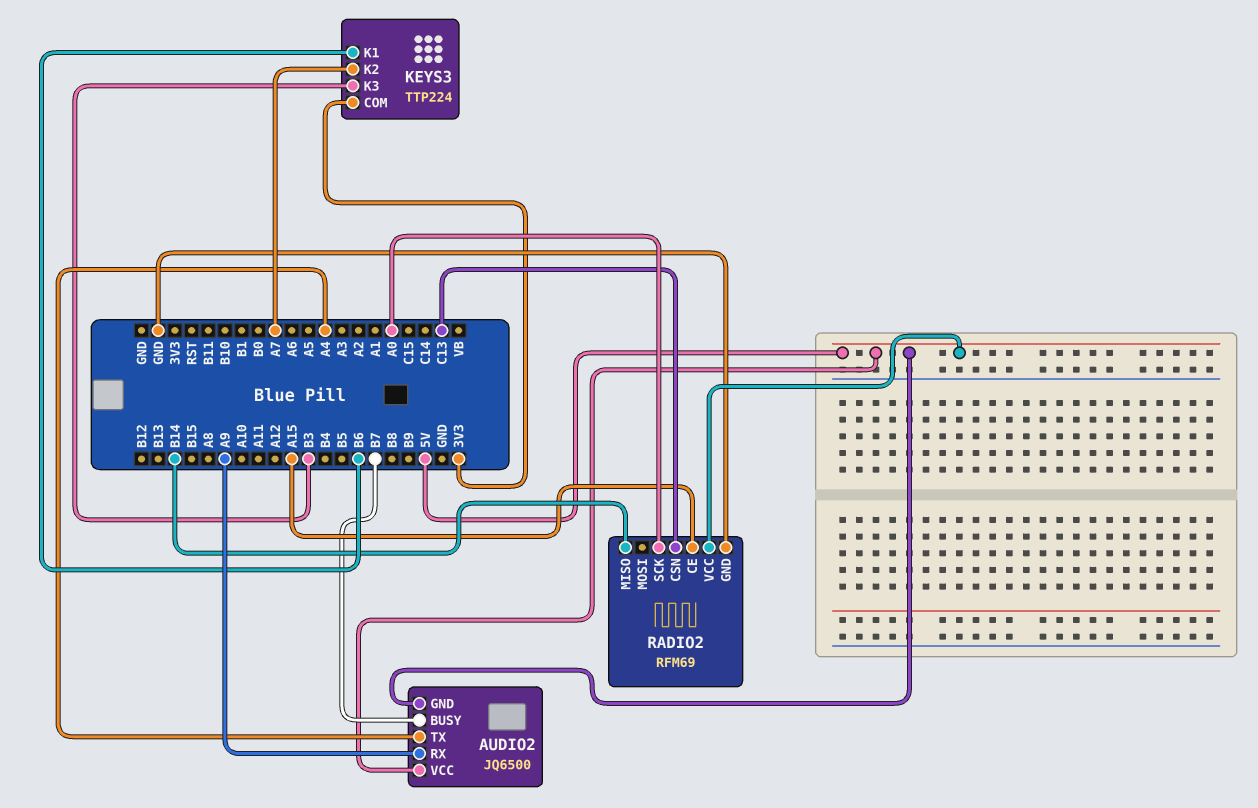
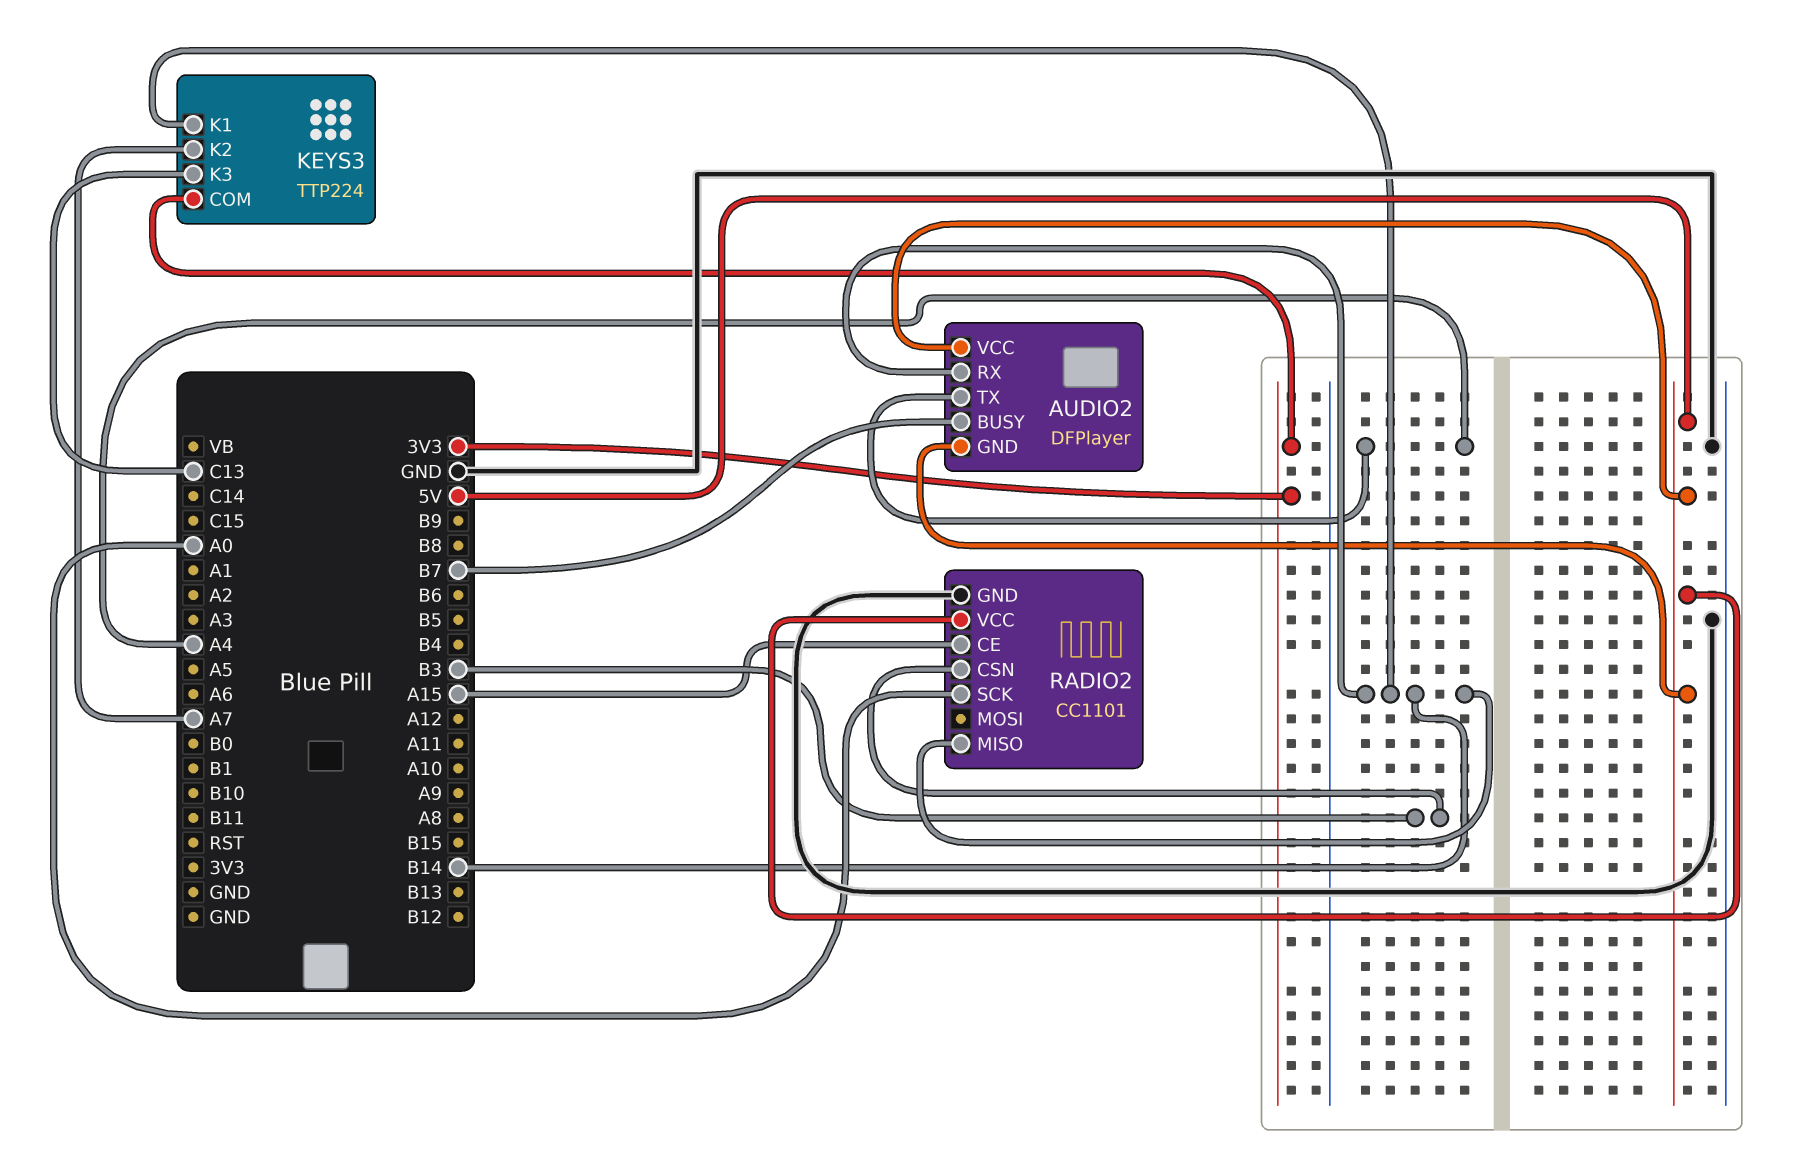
AUDIO2: JQ6500 -> DFPlayer
AUDIO2 pin RX: A9 -> B14
KEYS3 pin K1: B6 -> B14
KEYS3 pin K3: B3 -> C13
RADIO2: RFM69 -> CC1101
RADIO2 pin CSN: C13 -> B3

